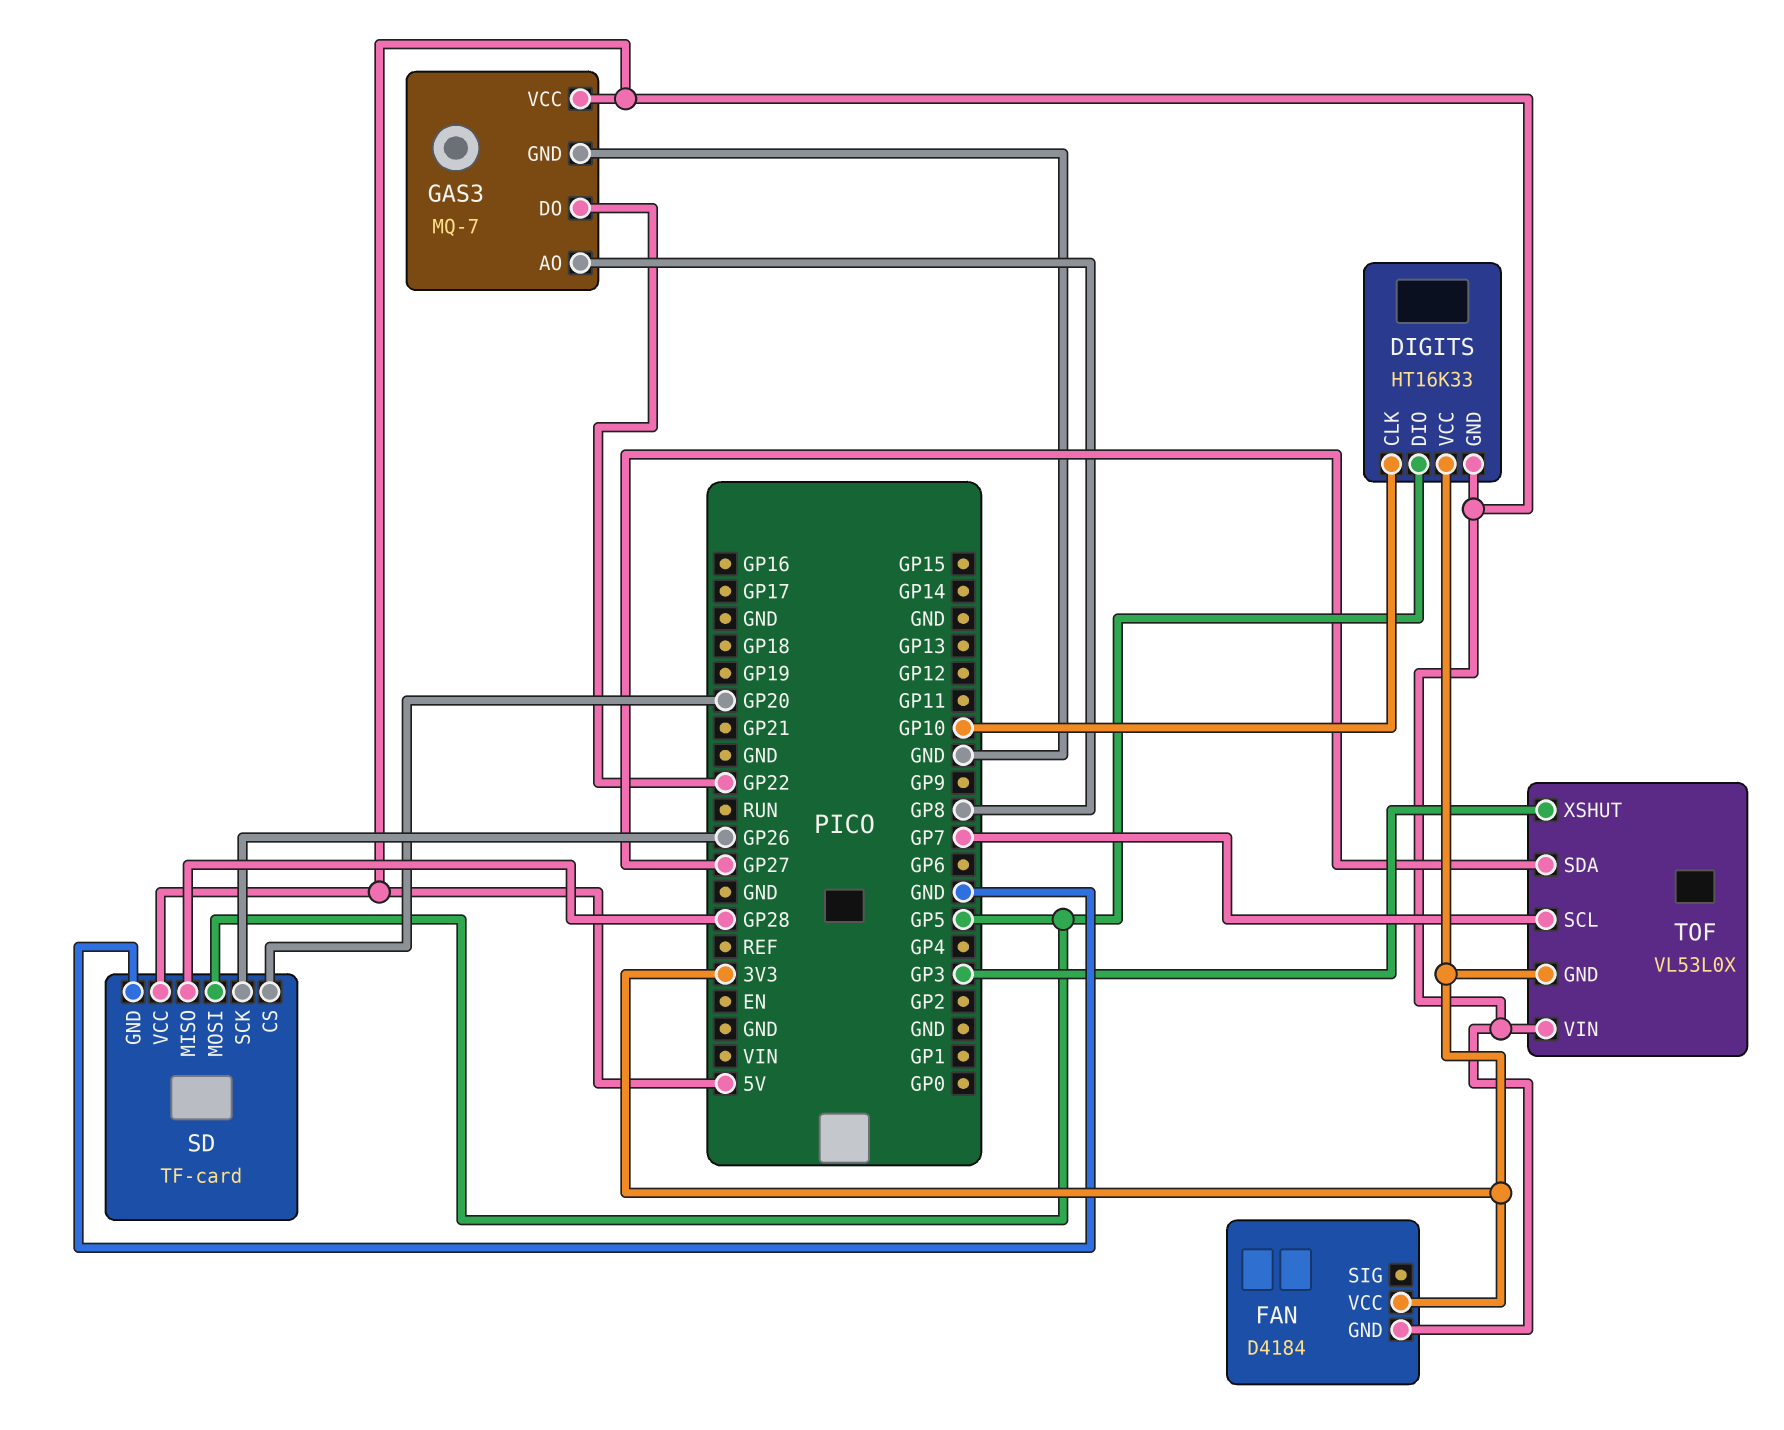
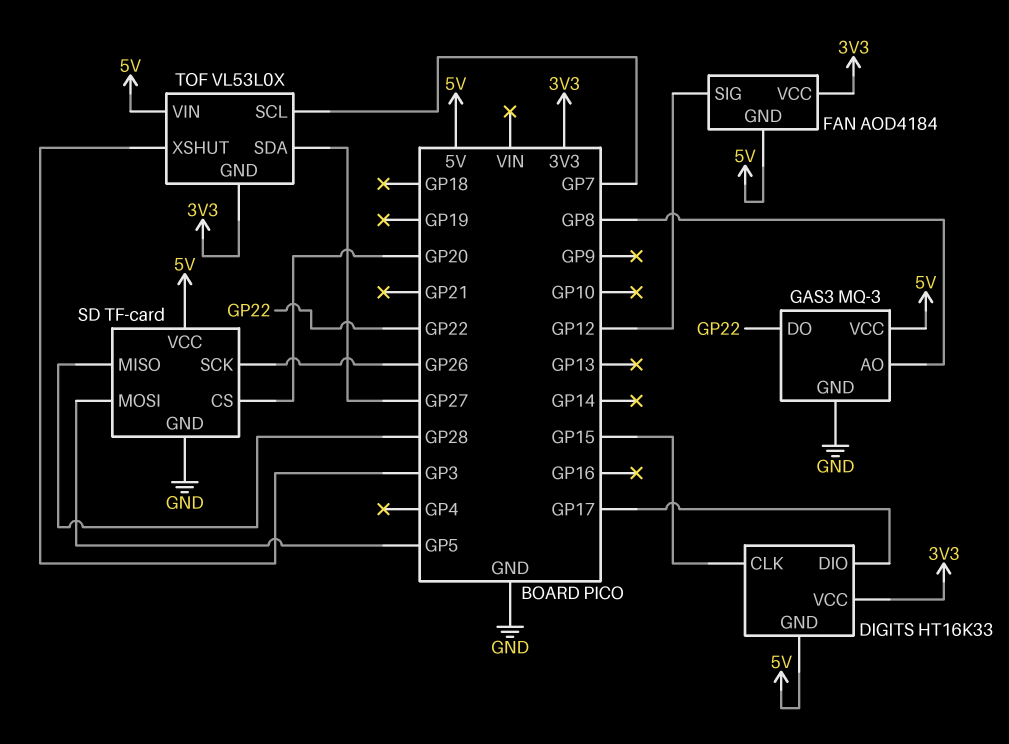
DIGITS pin CLK: GP10 -> GP15
DIGITS pin DIO: GP5 -> GP17
FAN: D4184 -> AOD4184
FAN pin SIG: none -> GP12
GAS3: MQ-7 -> MQ-3

